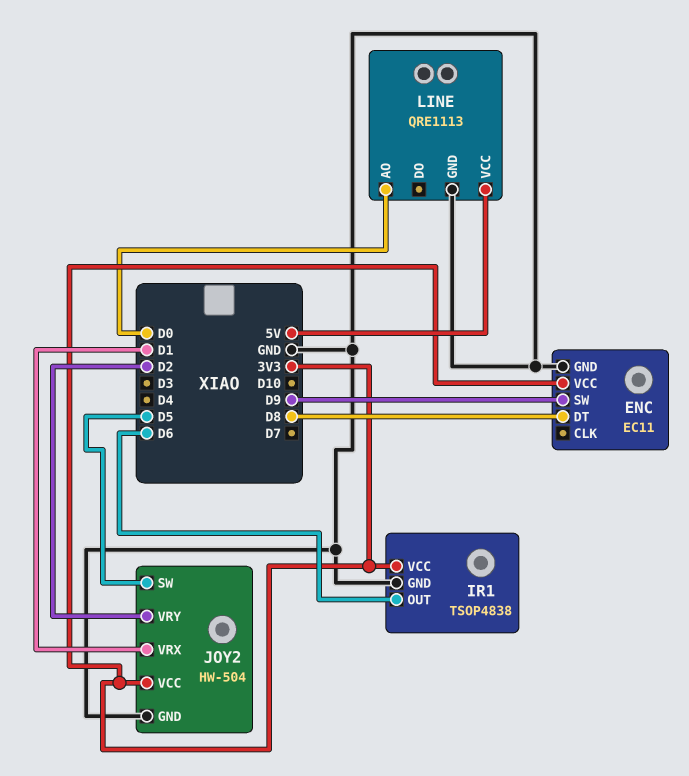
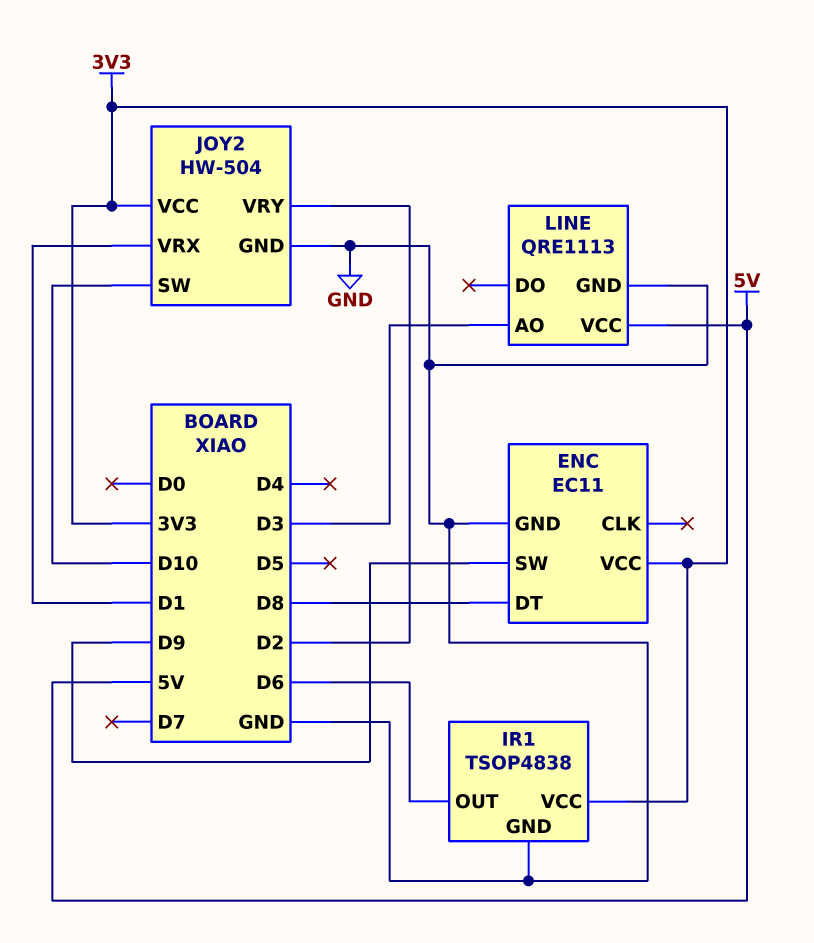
JOY2 pin SW: D5 -> D10
LINE pin AO: D0 -> D3

